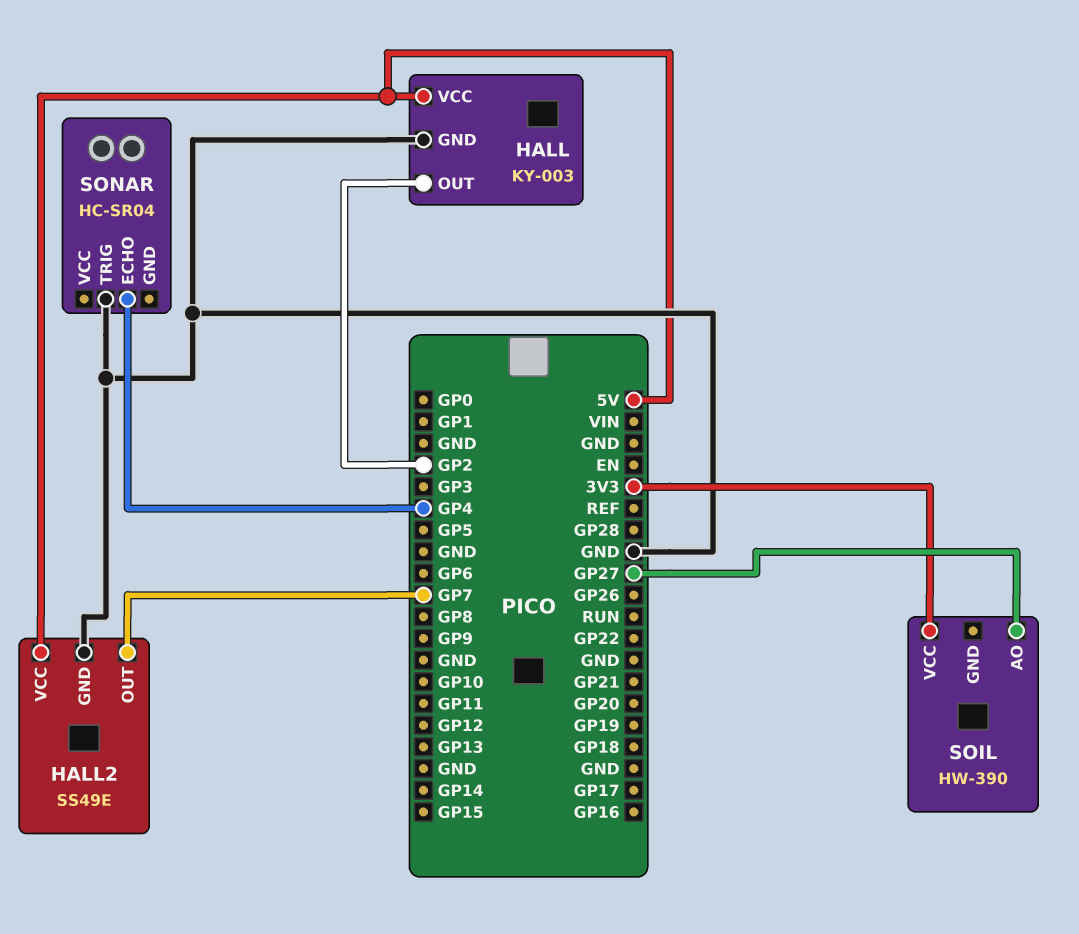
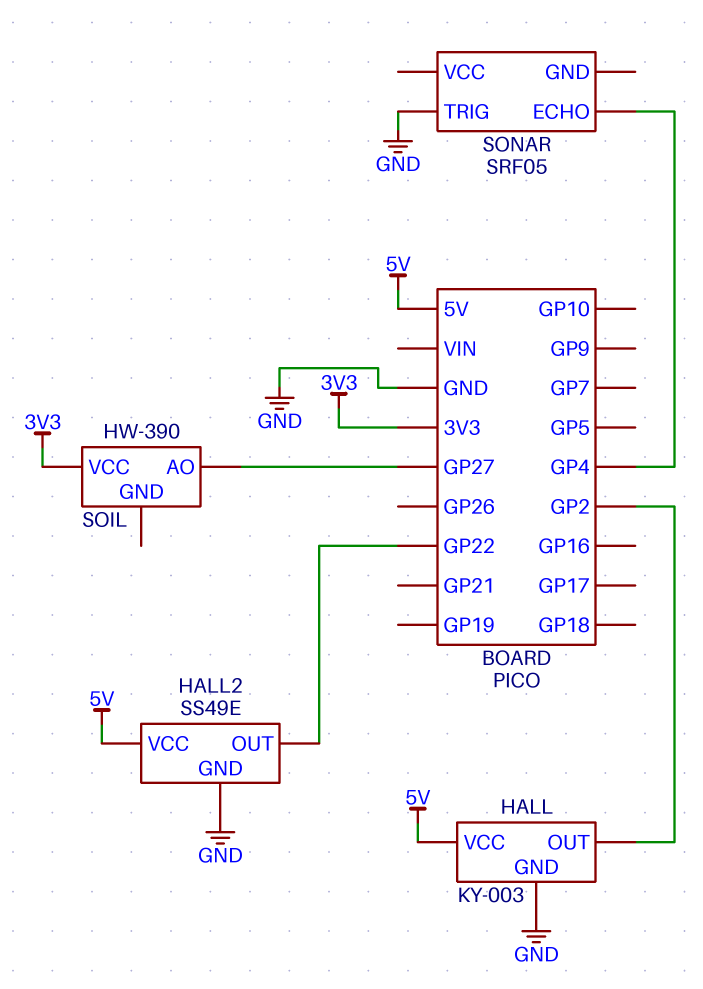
HALL2 pin OUT: GP7 -> GP22
SONAR: HC-SR04 -> SRF05

